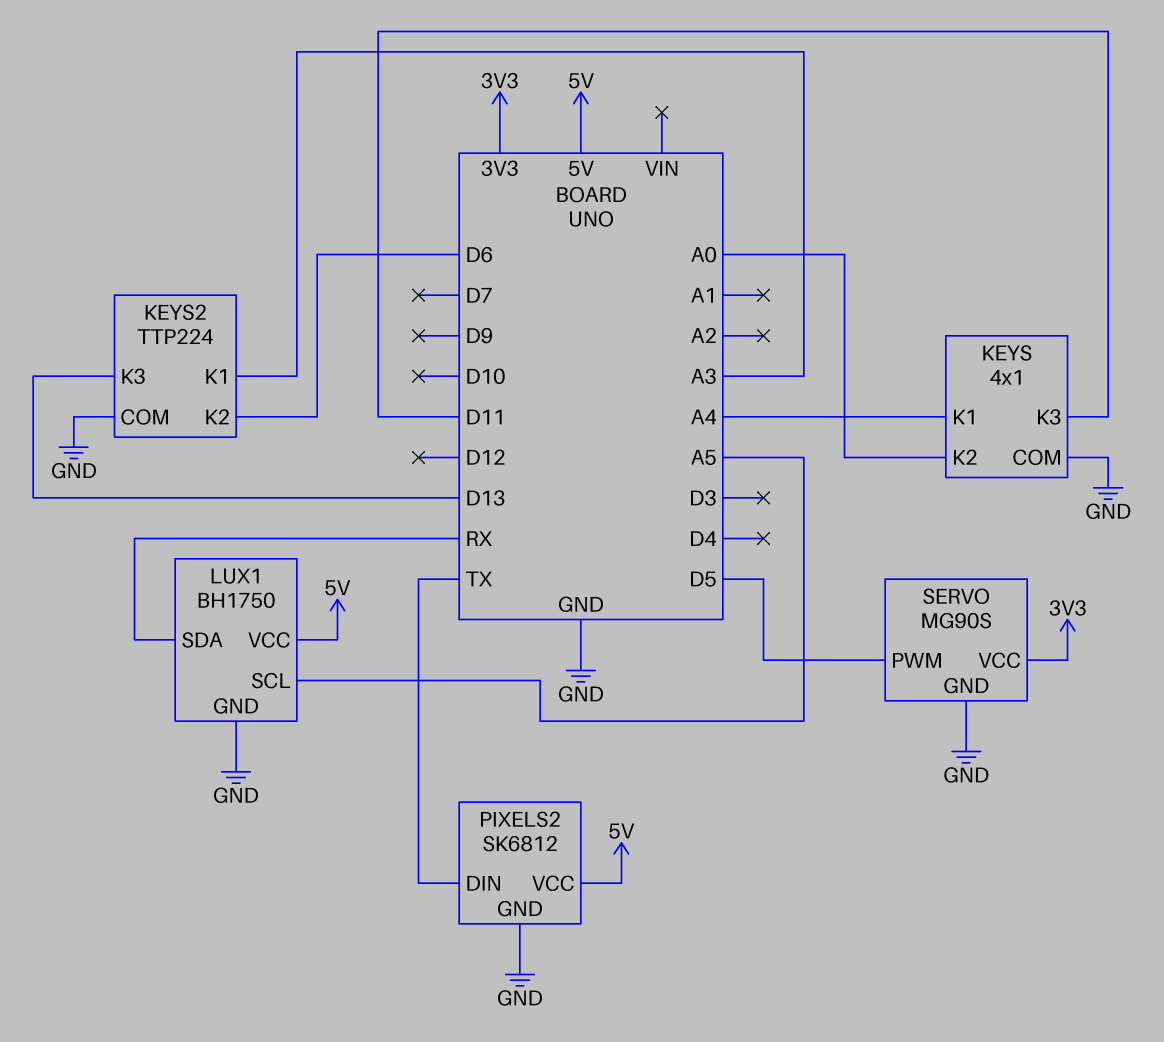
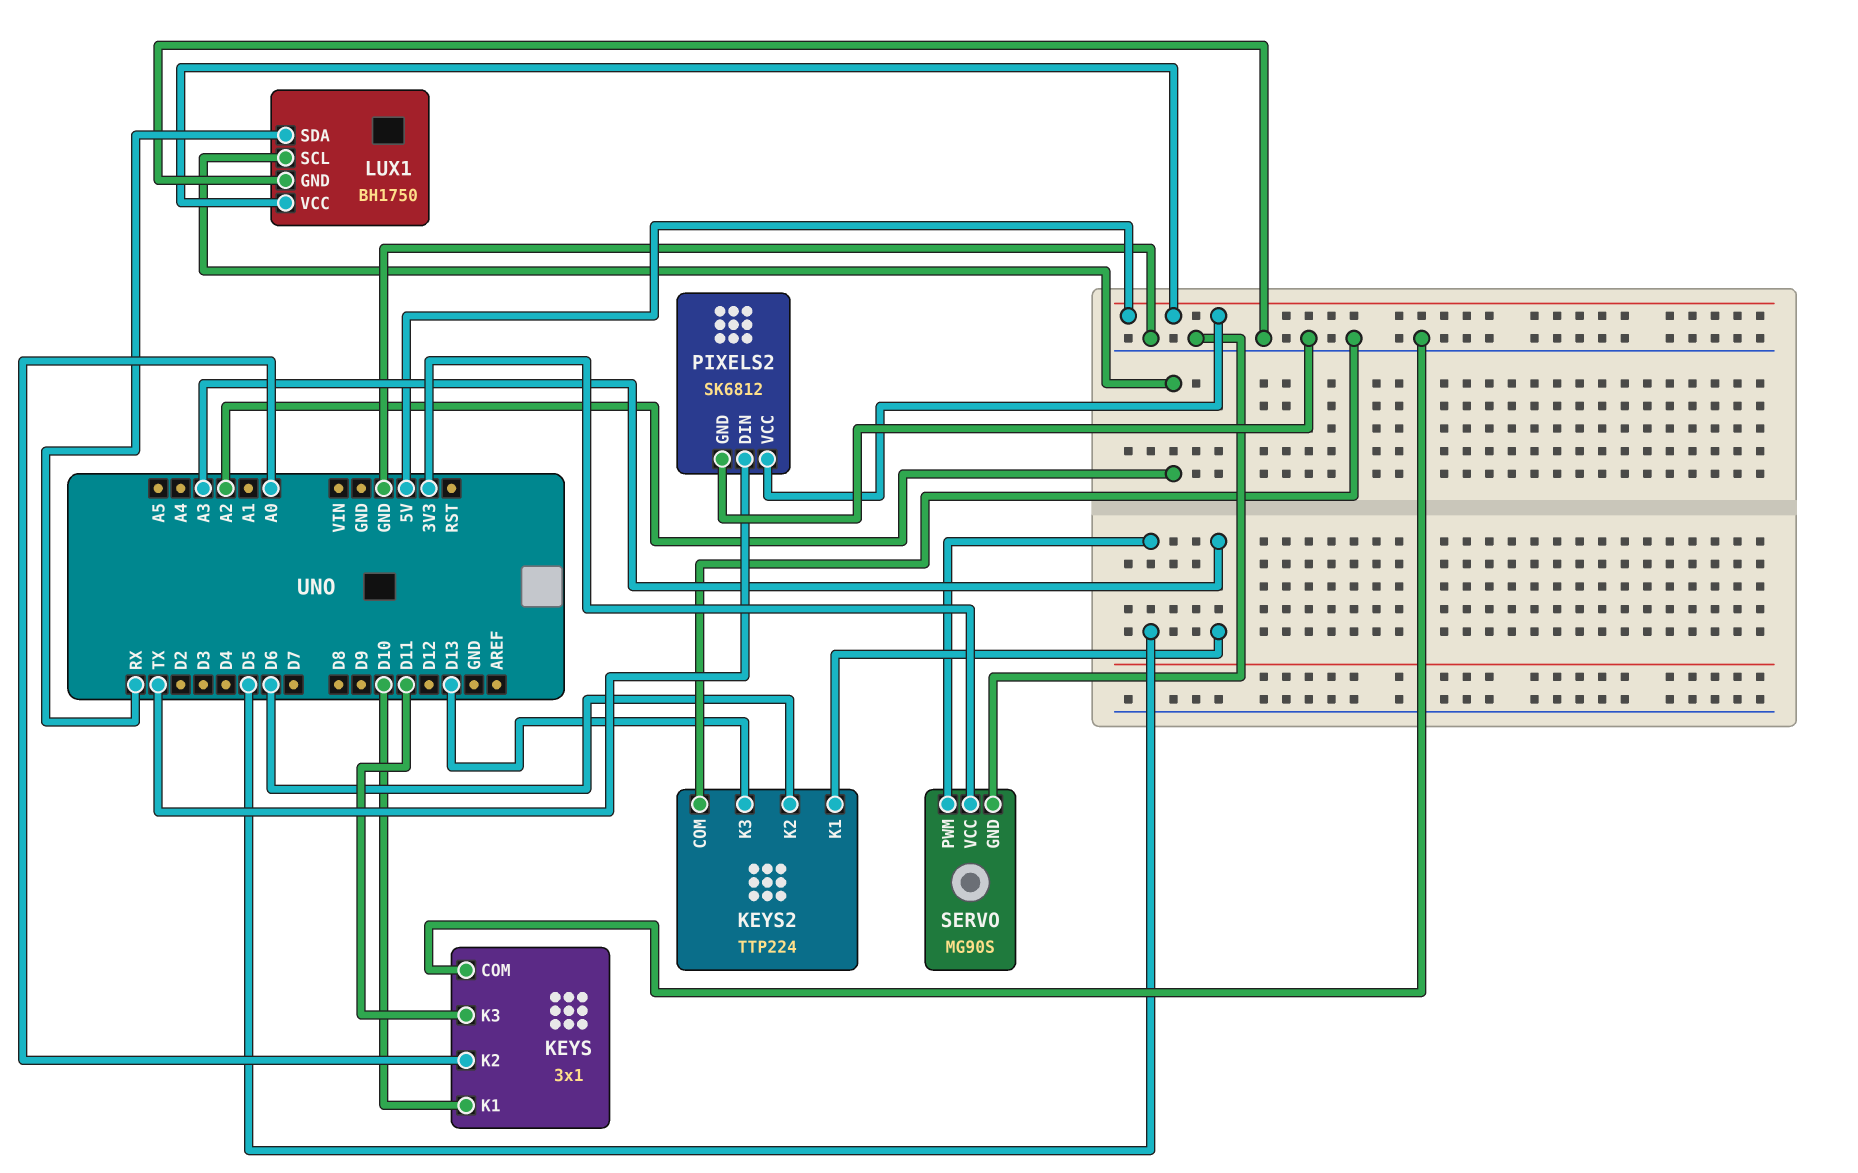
KEYS: 4x1 -> 3x1
KEYS pin K1: A4 -> D10
LUX1 pin SCL: A5 -> A2

